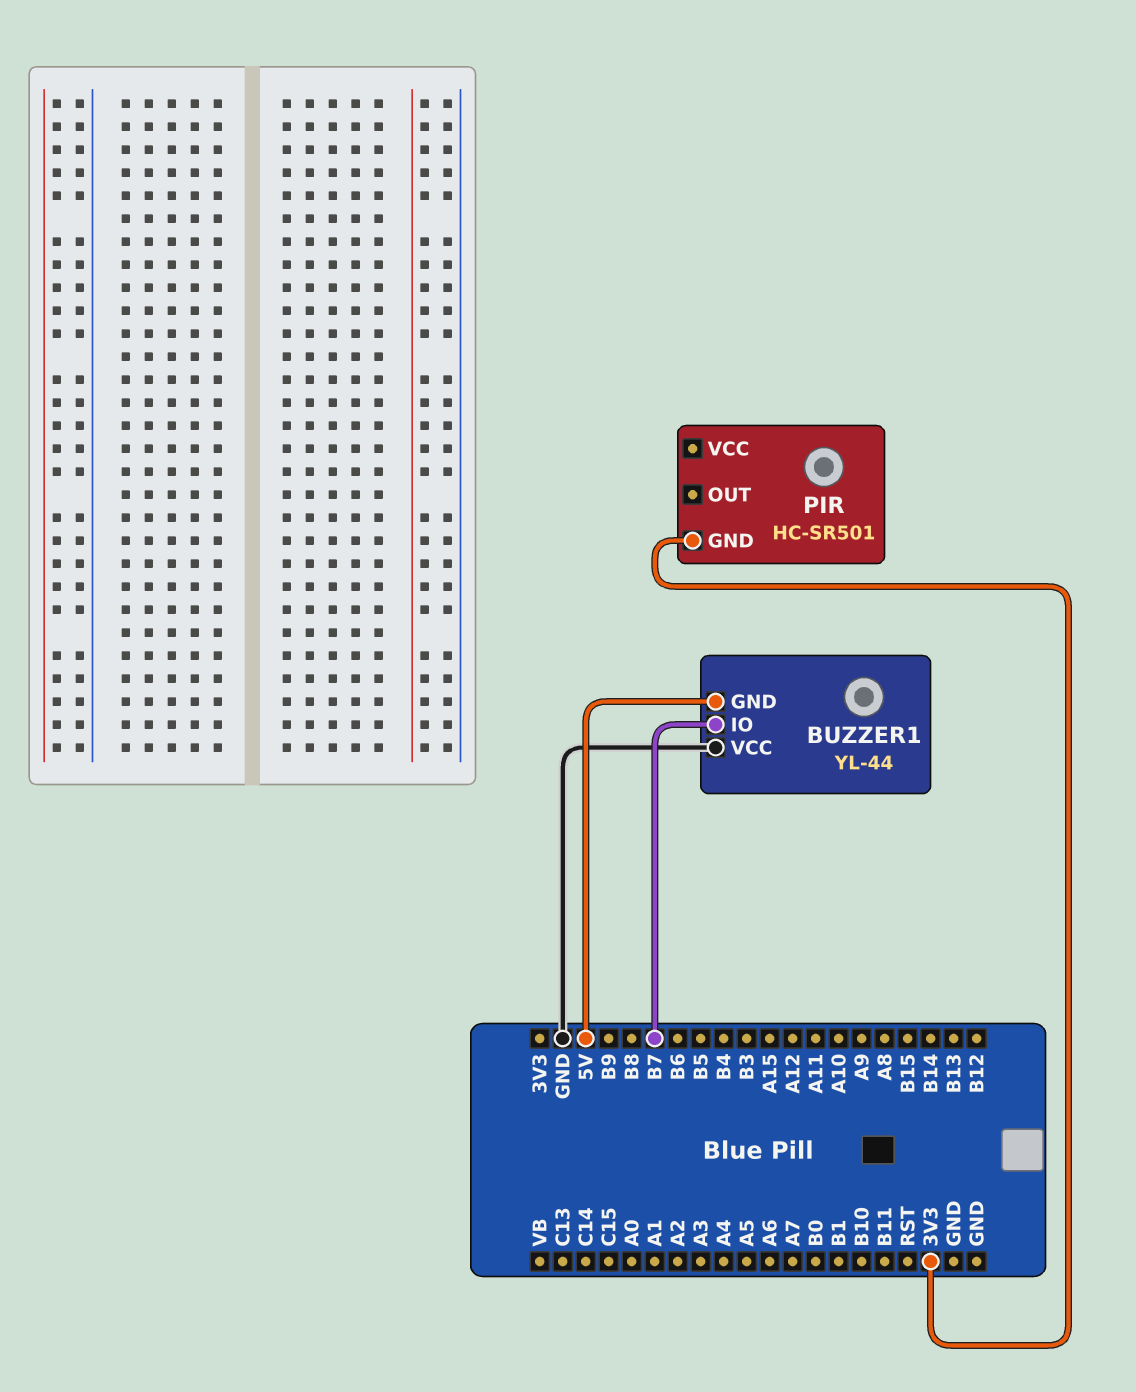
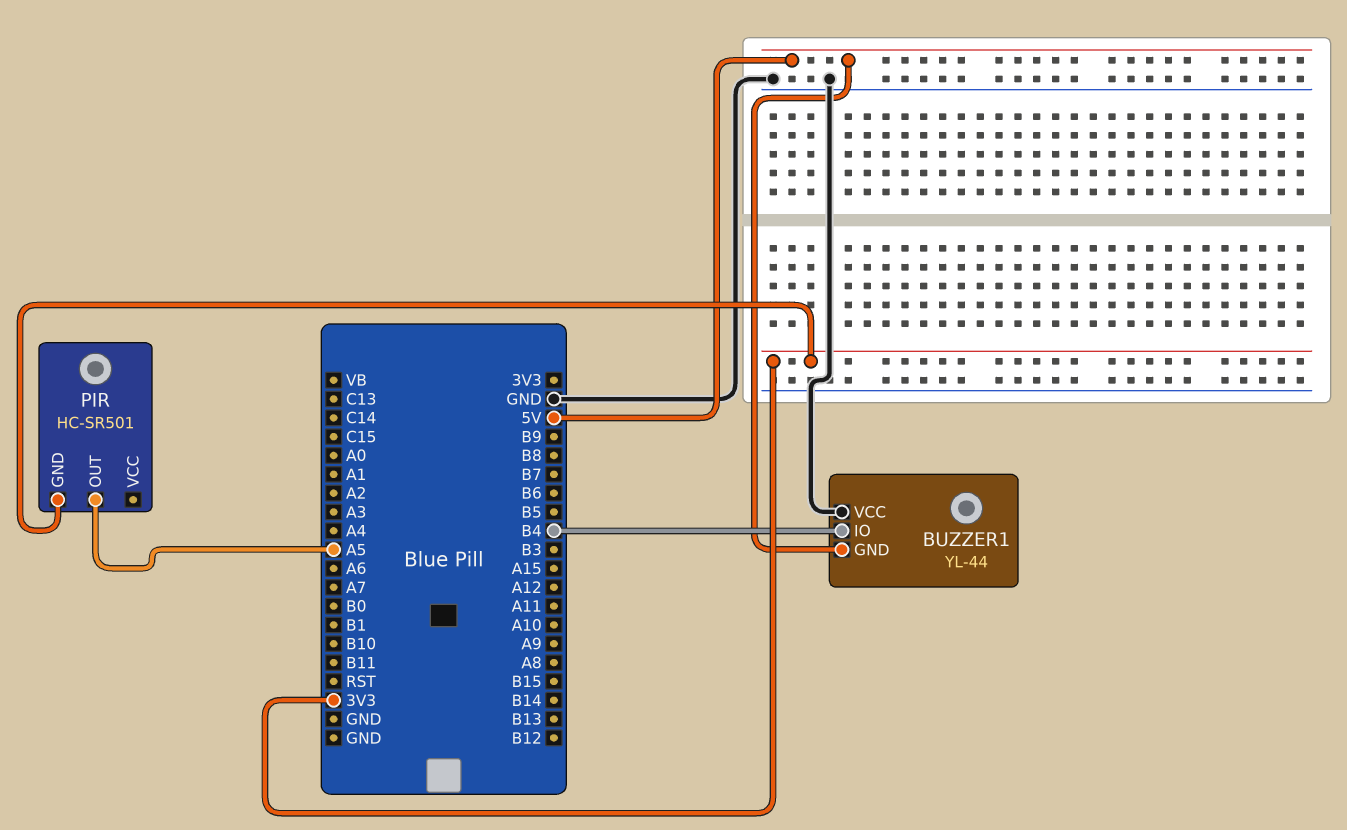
BUZZER1 pin IO: B7 -> B4
PIR pin OUT: none -> A5

